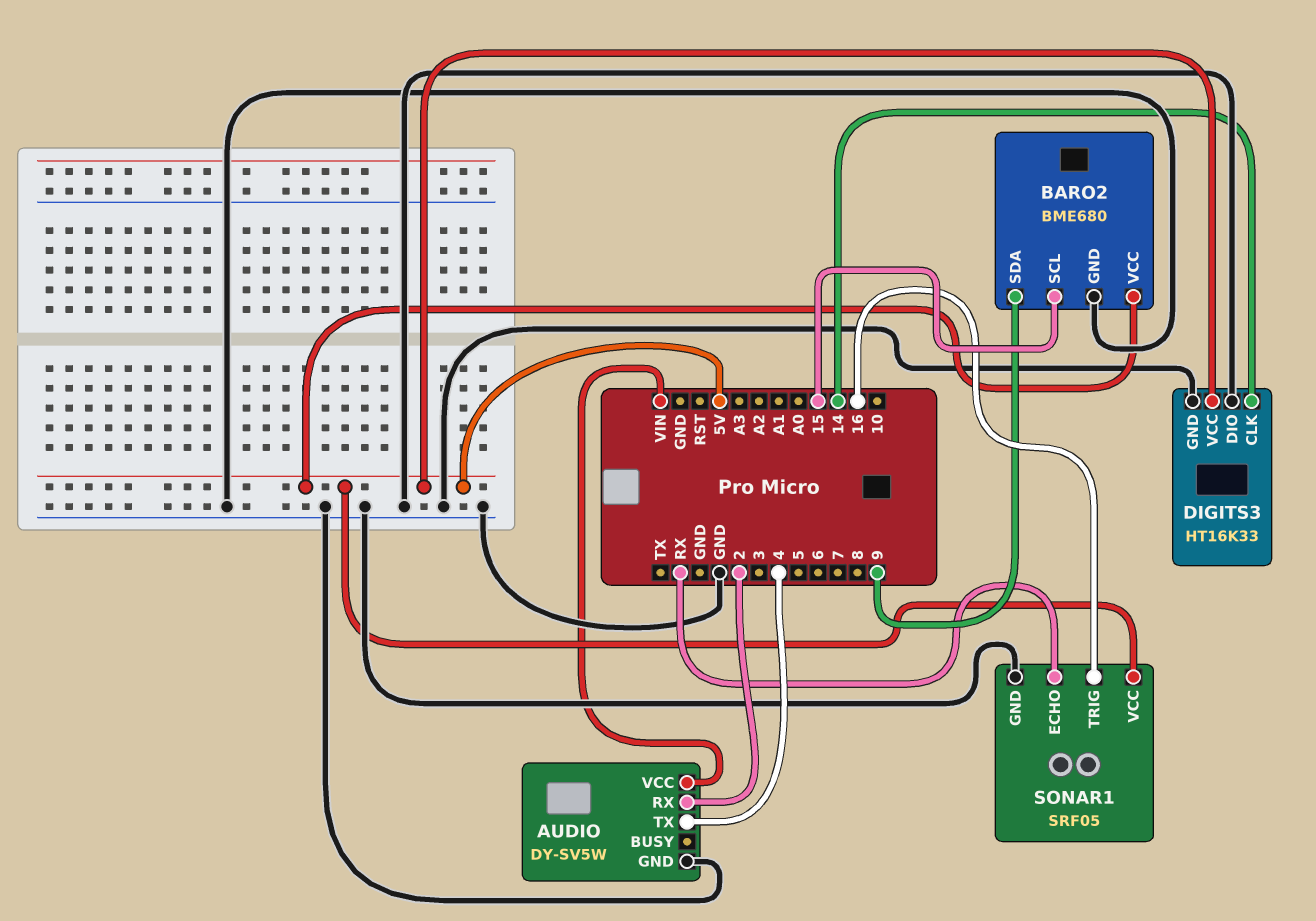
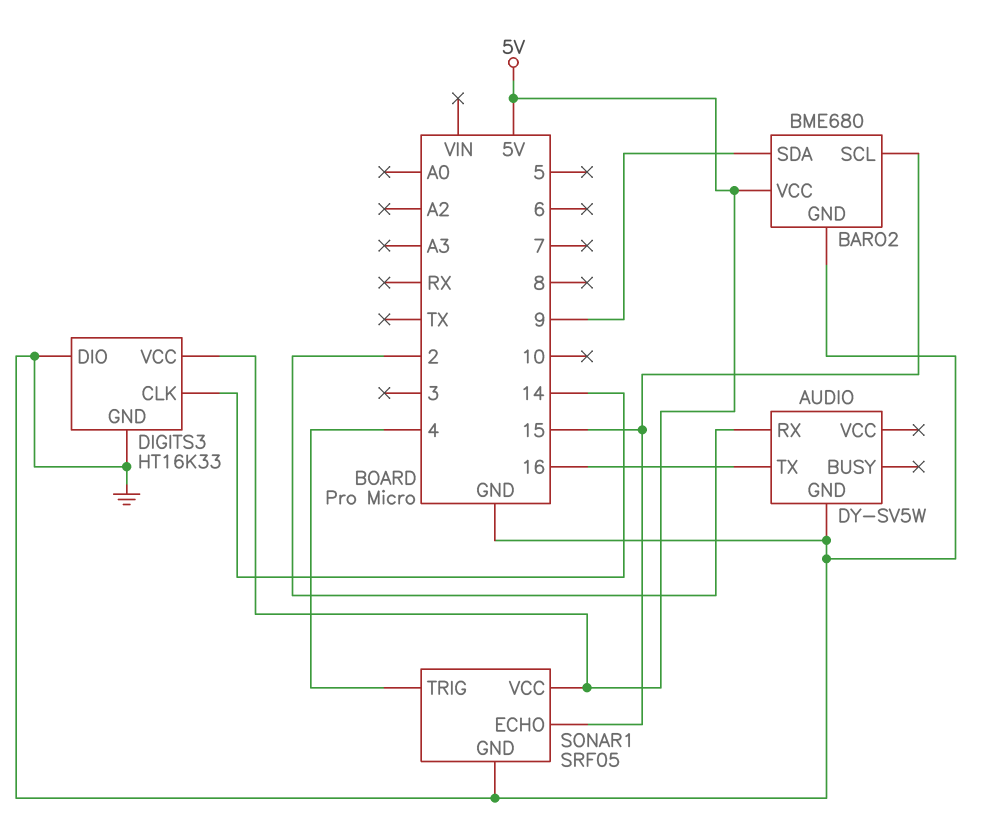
AUDIO pin TX: 4 -> 16
AUDIO pin VCC: VIN -> none
SONAR1 pin ECHO: RX -> 15
SONAR1 pin TRIG: 16 -> 4

